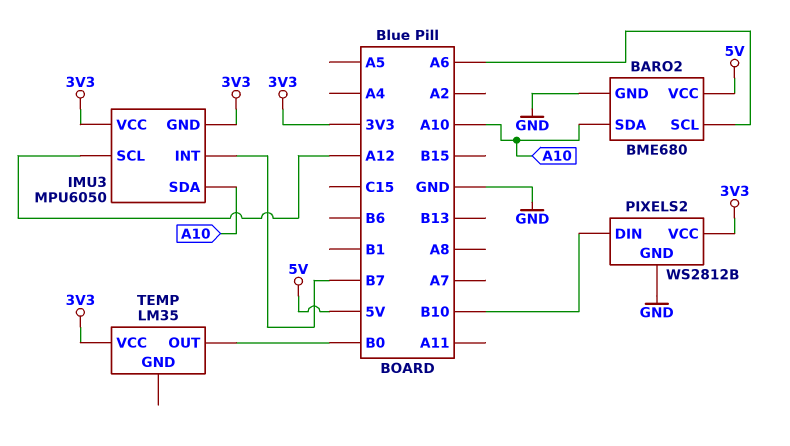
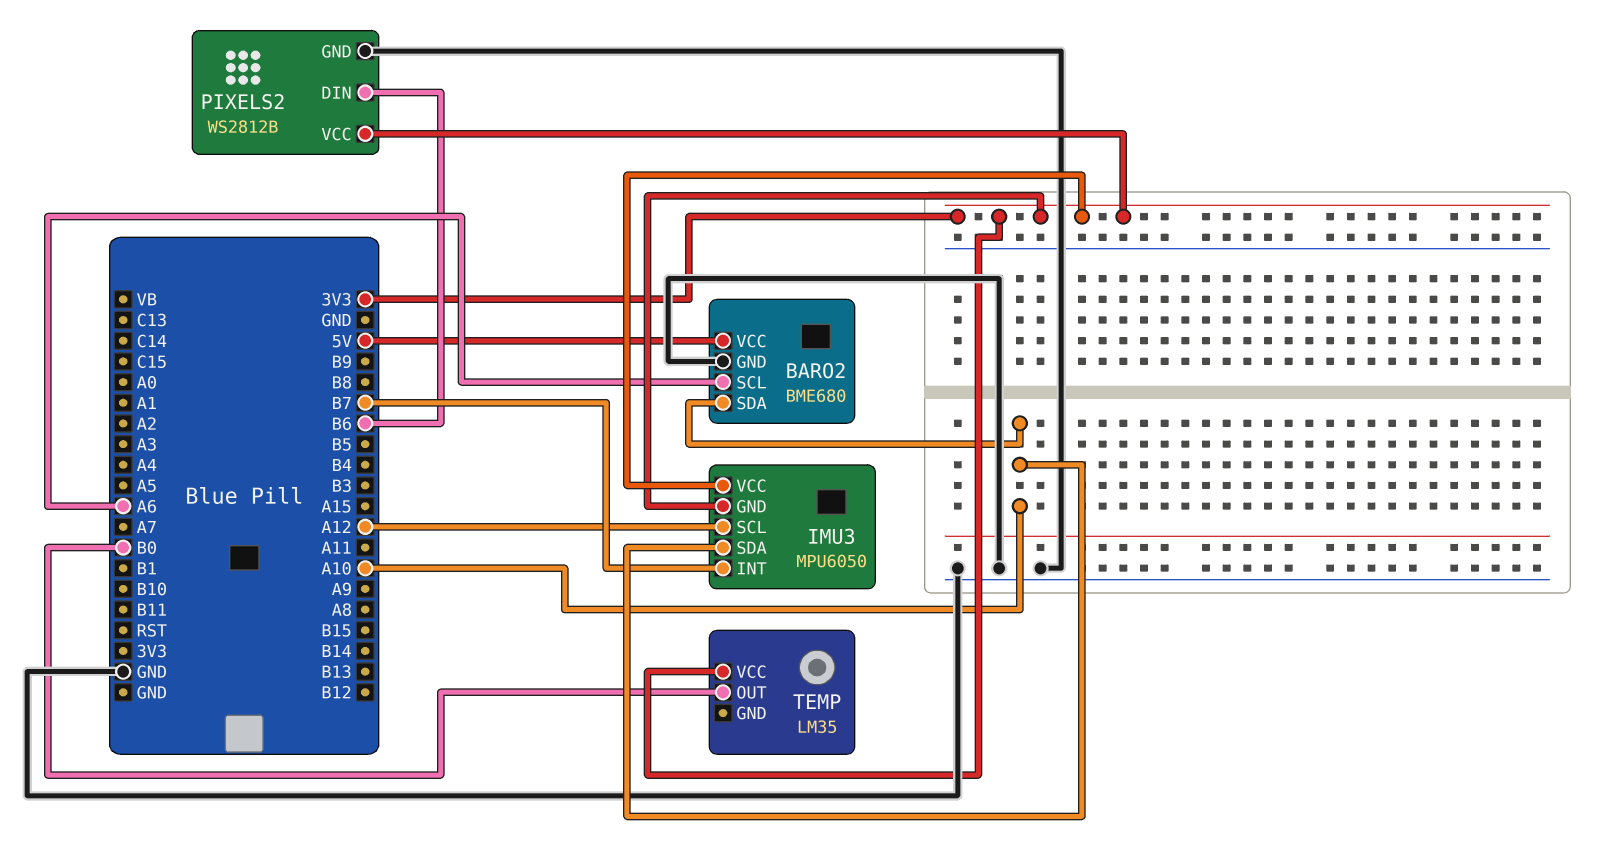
PIXELS2 pin DIN: B10 -> B6

